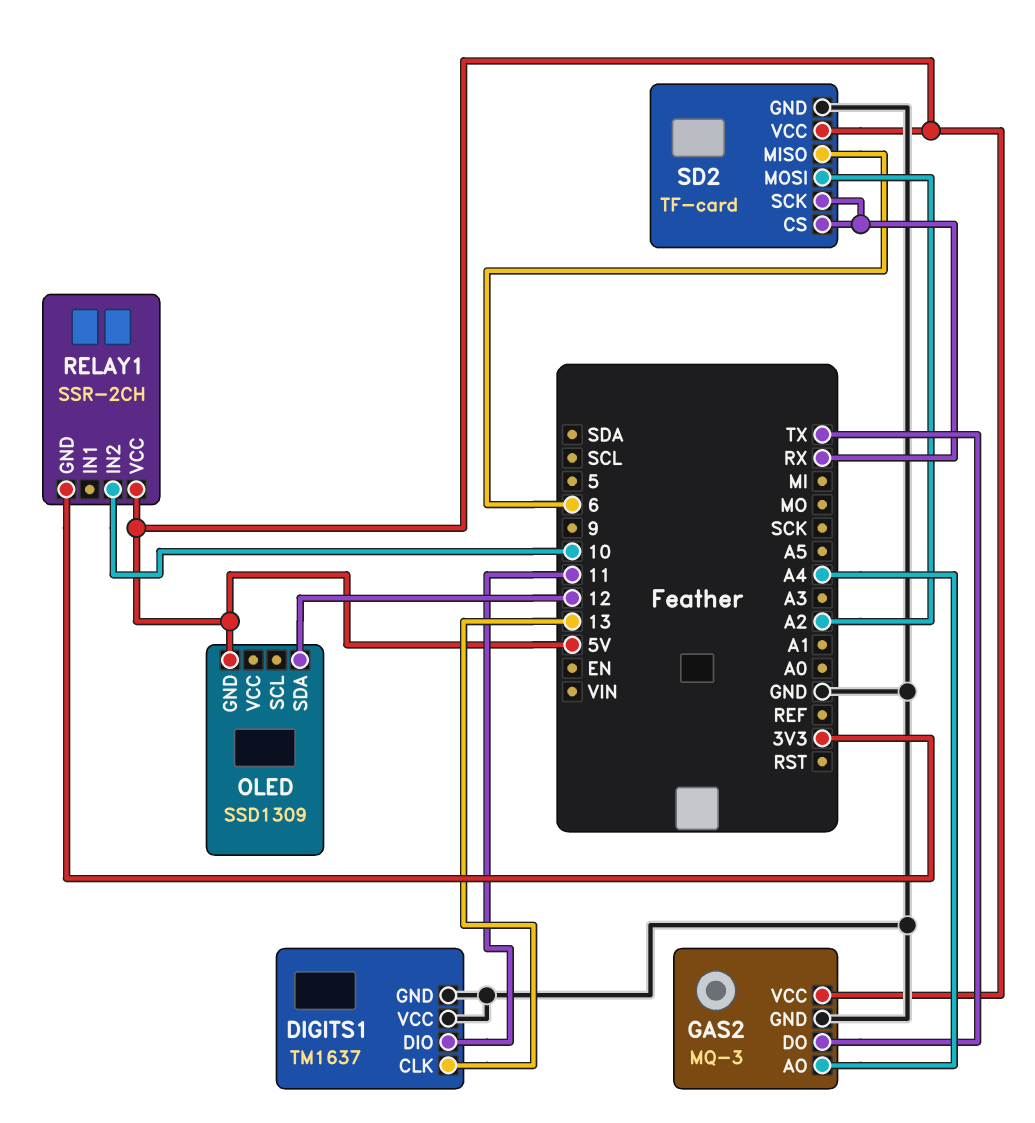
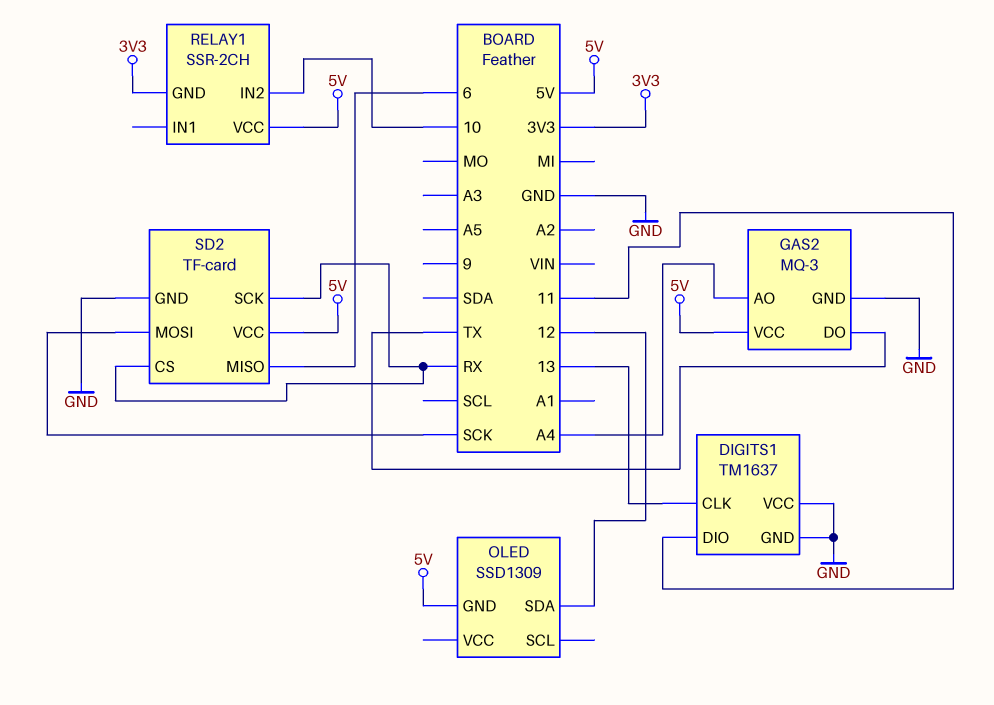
SD2 pin MOSI: A2 -> SCK

